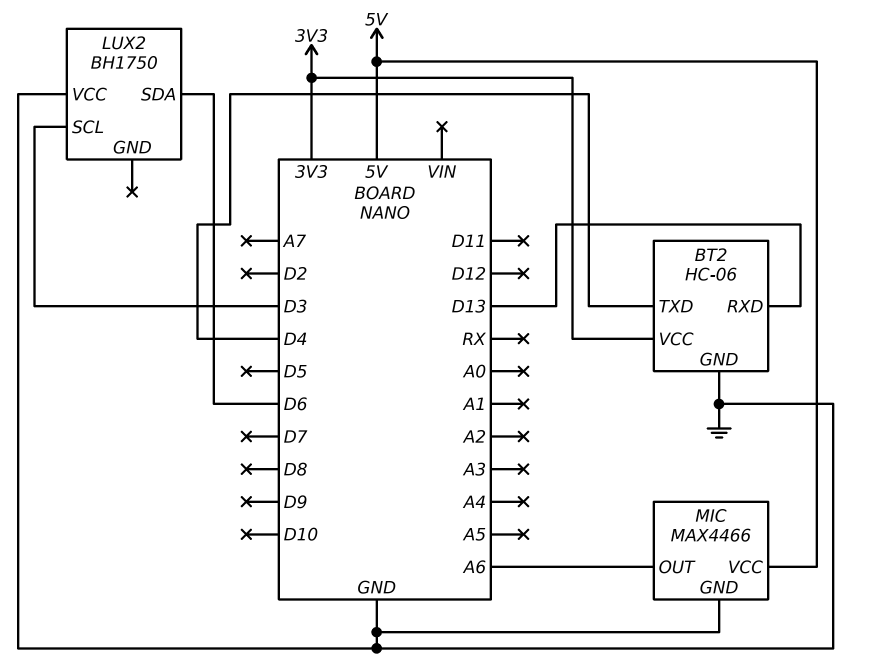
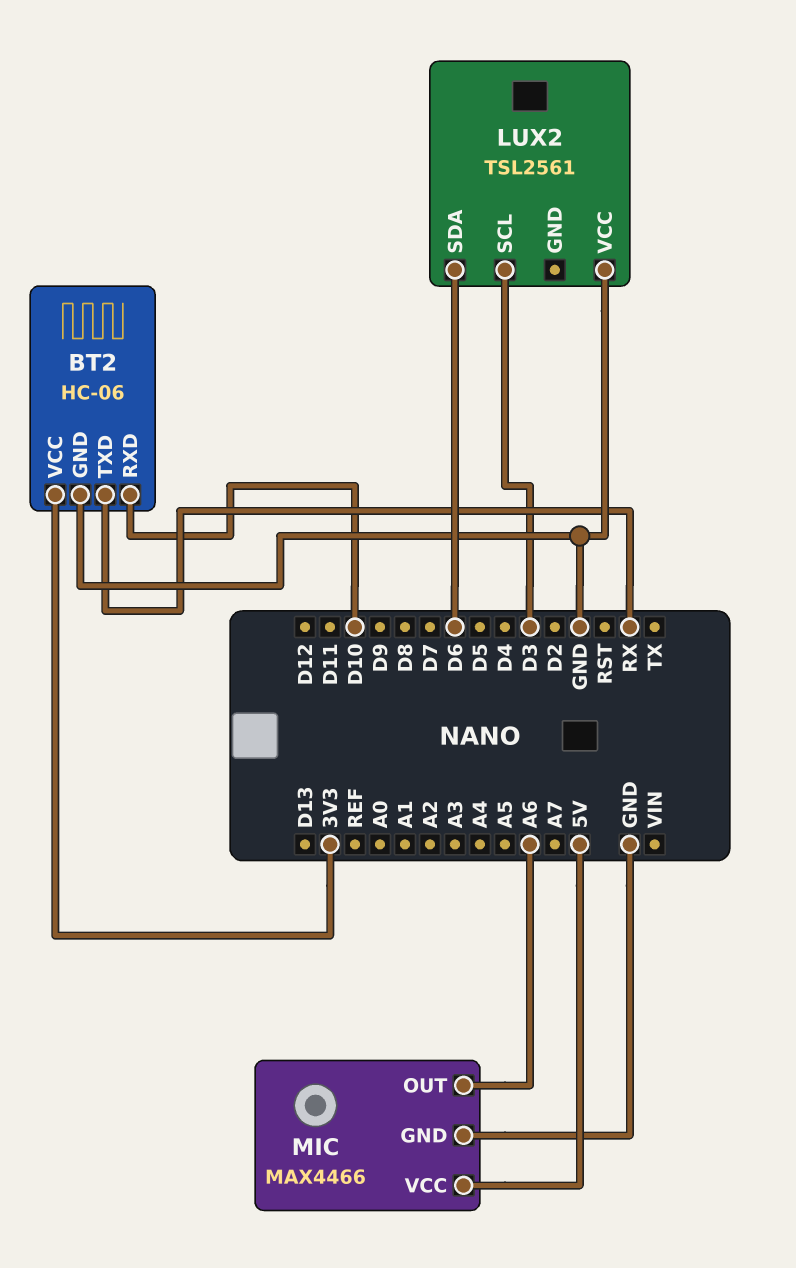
BT2 pin RXD: D13 -> D10
BT2 pin TXD: D4 -> RX
LUX2: BH1750 -> TSL2561

